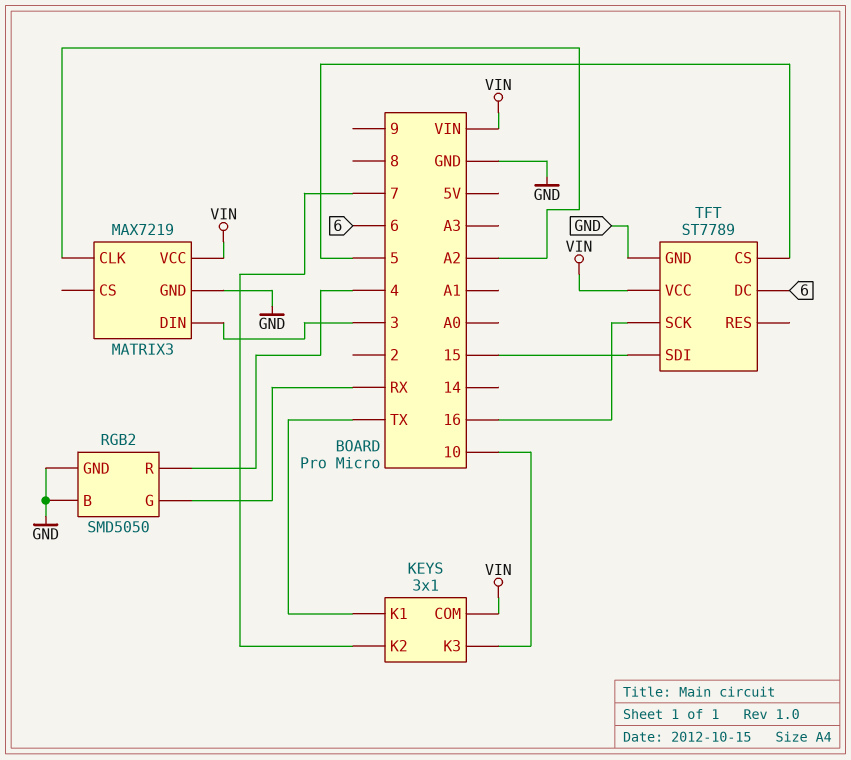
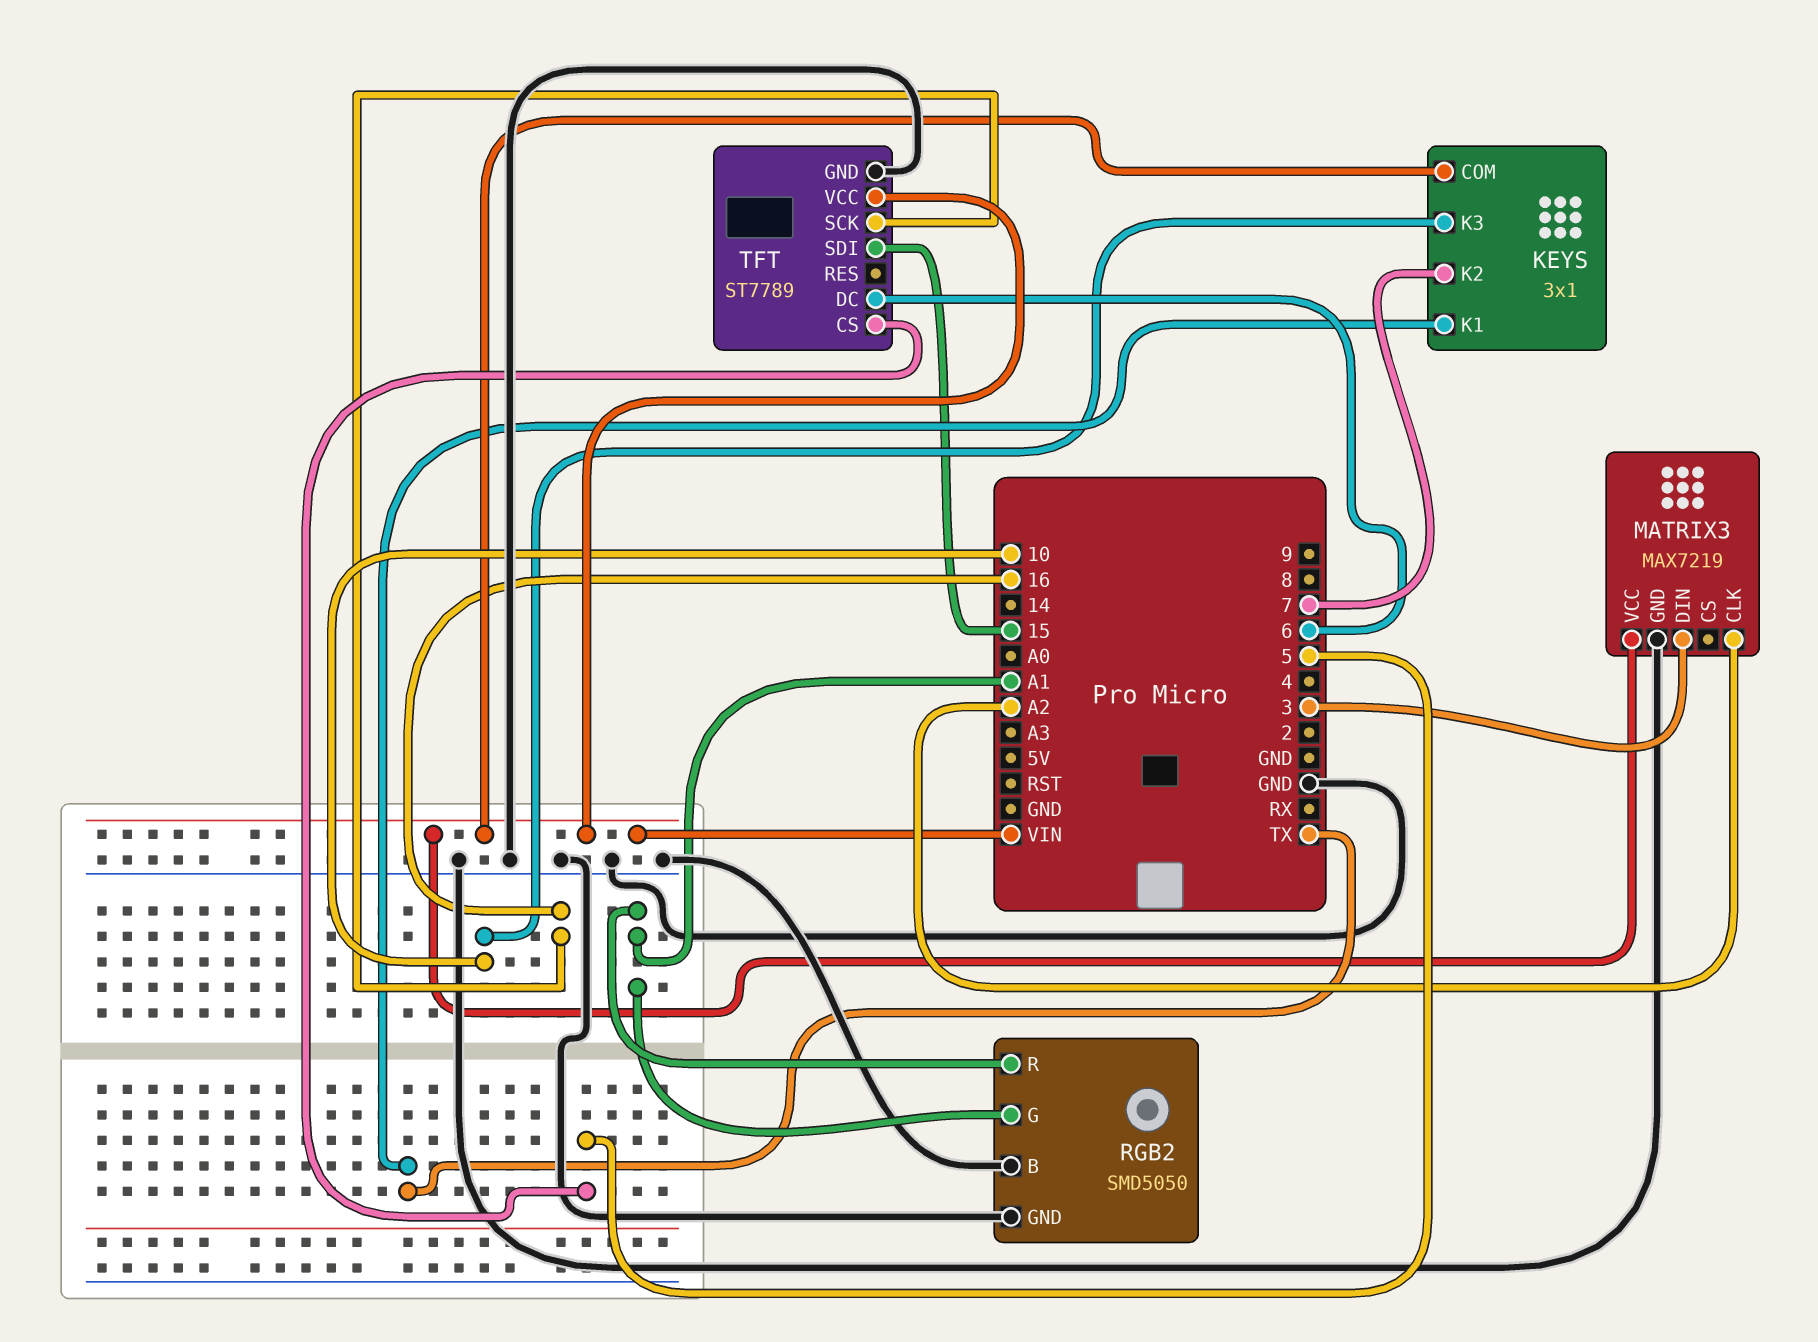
RGB2 pin G: RX -> A1
RGB2 pin R: 4 -> A1

